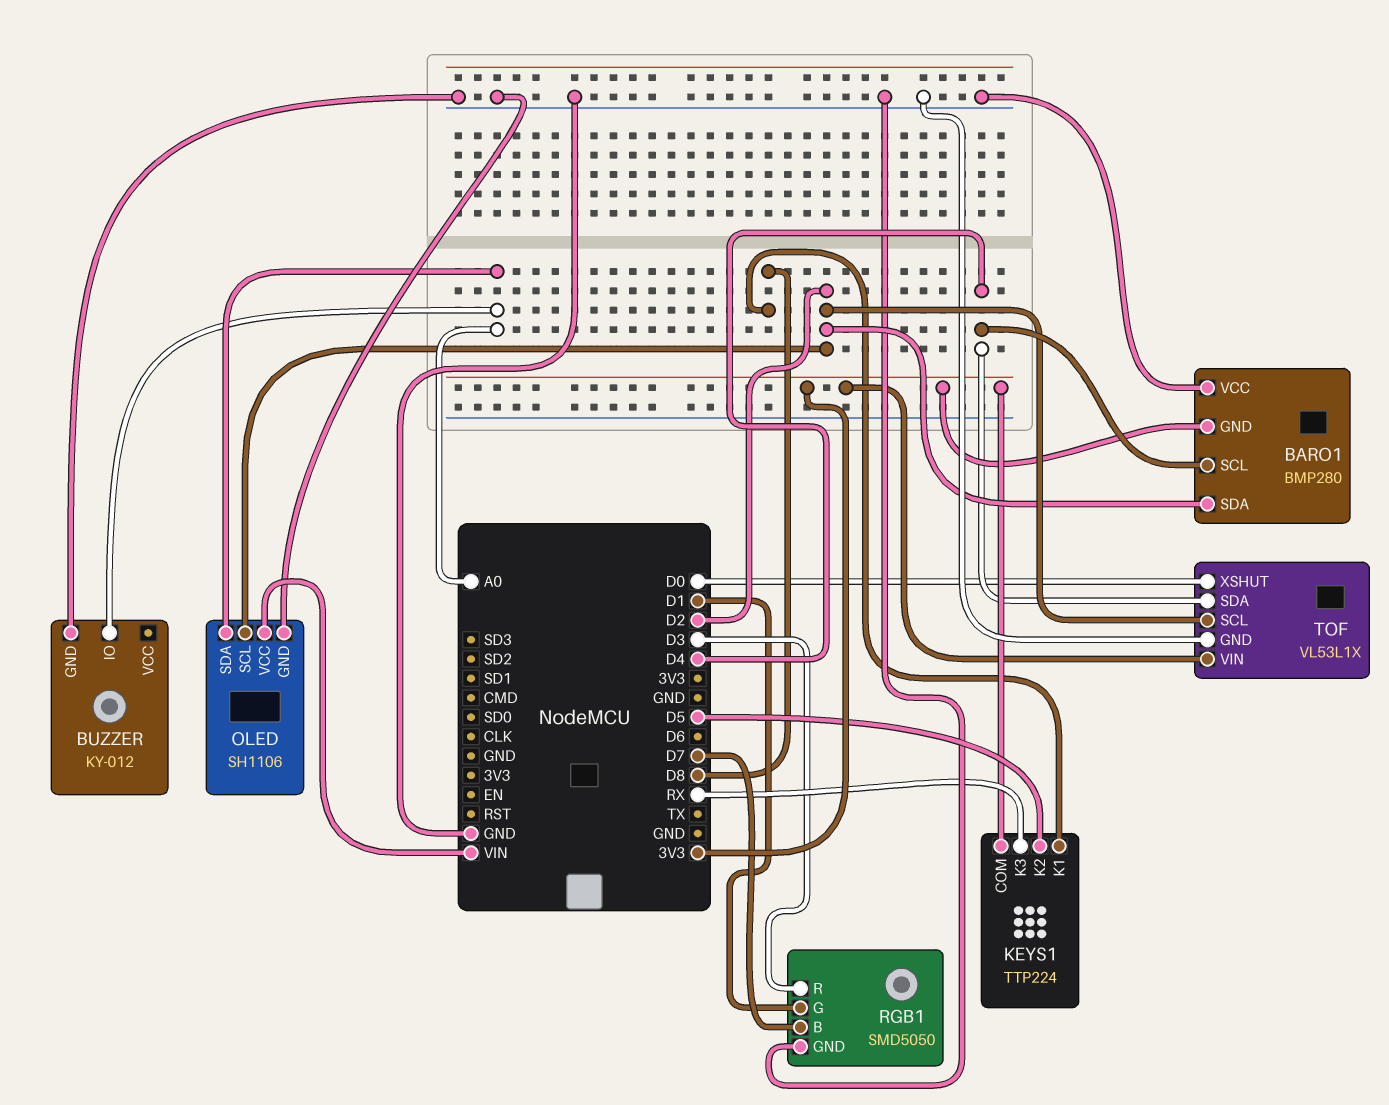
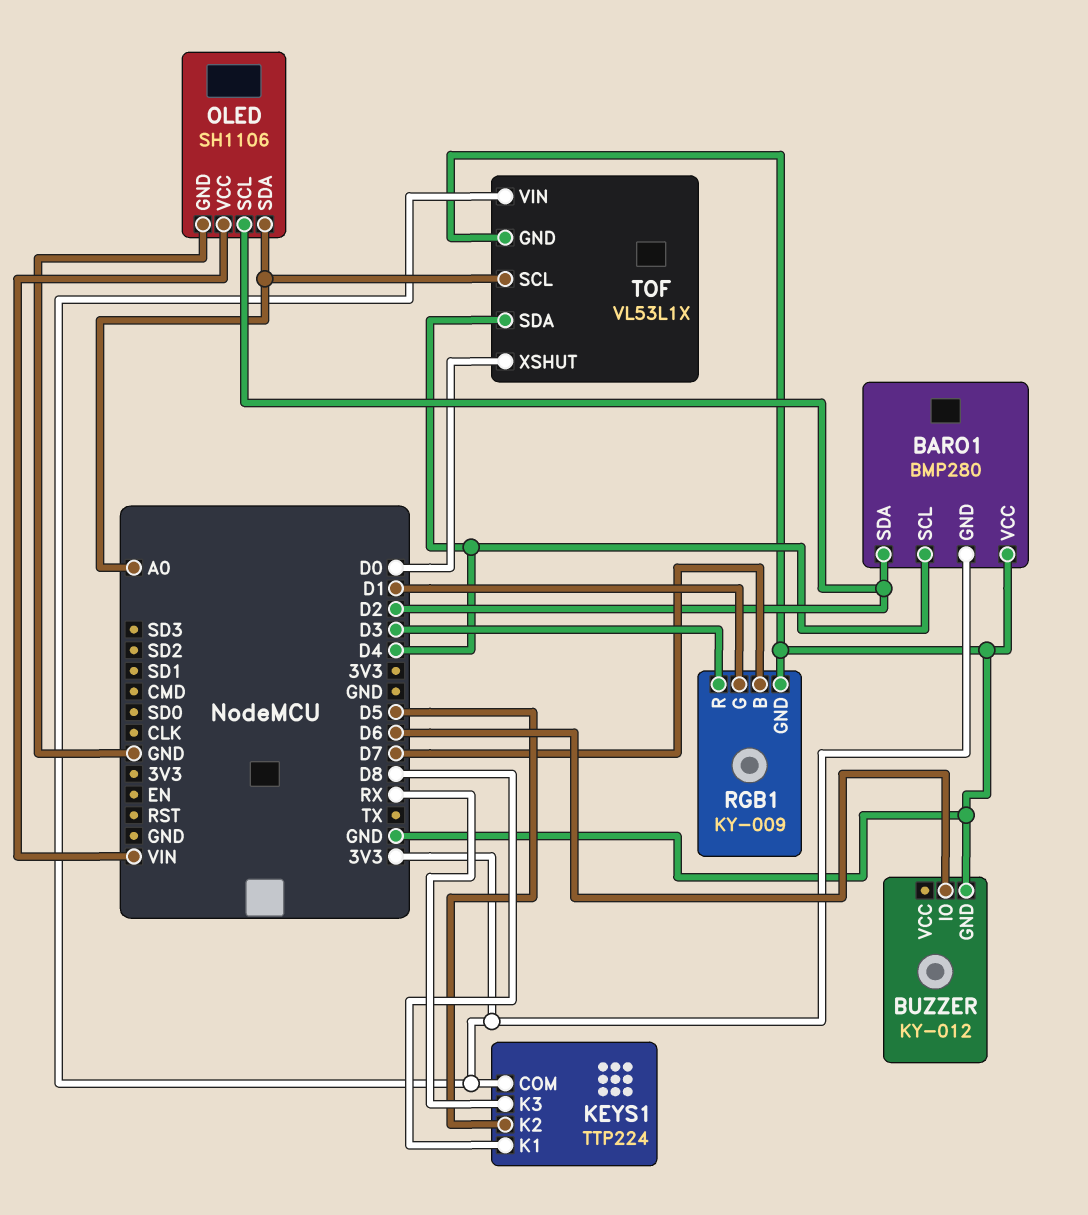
BUZZER pin IO: A0 -> D6
RGB1: SMD5050 -> KY-009
TOF pin SCL: D2 -> A0

